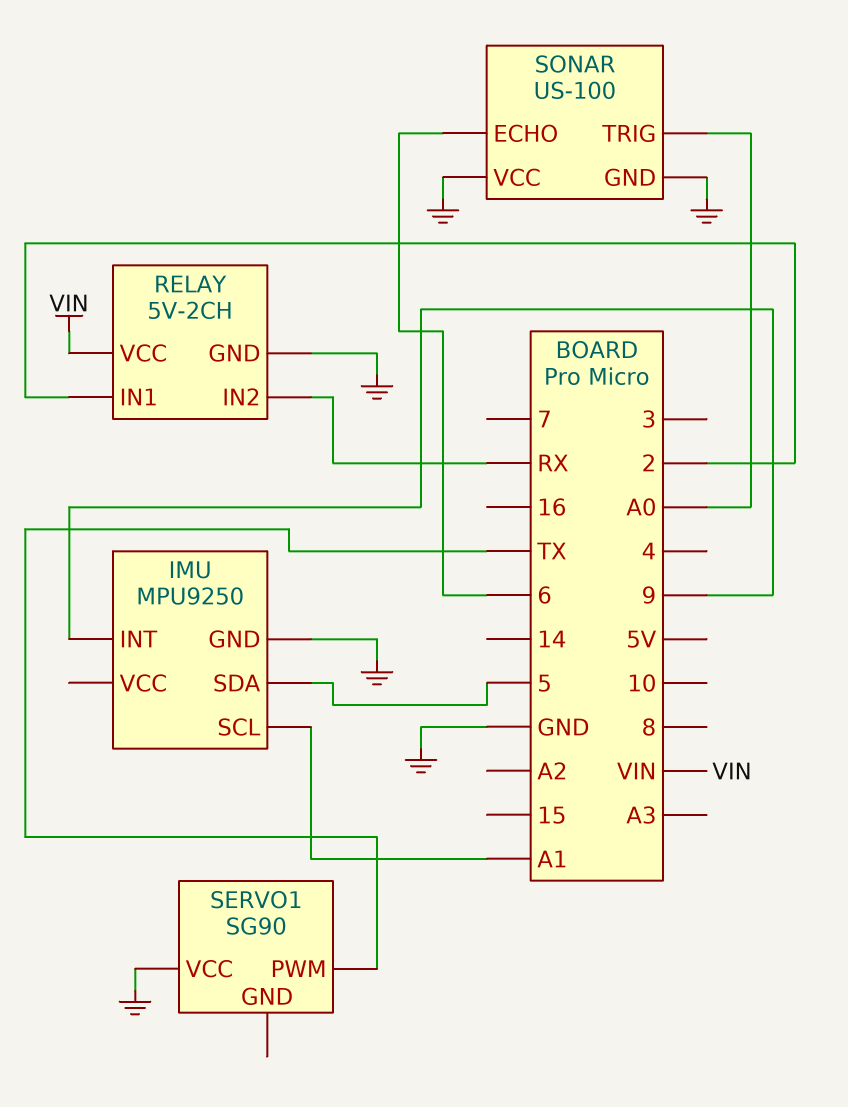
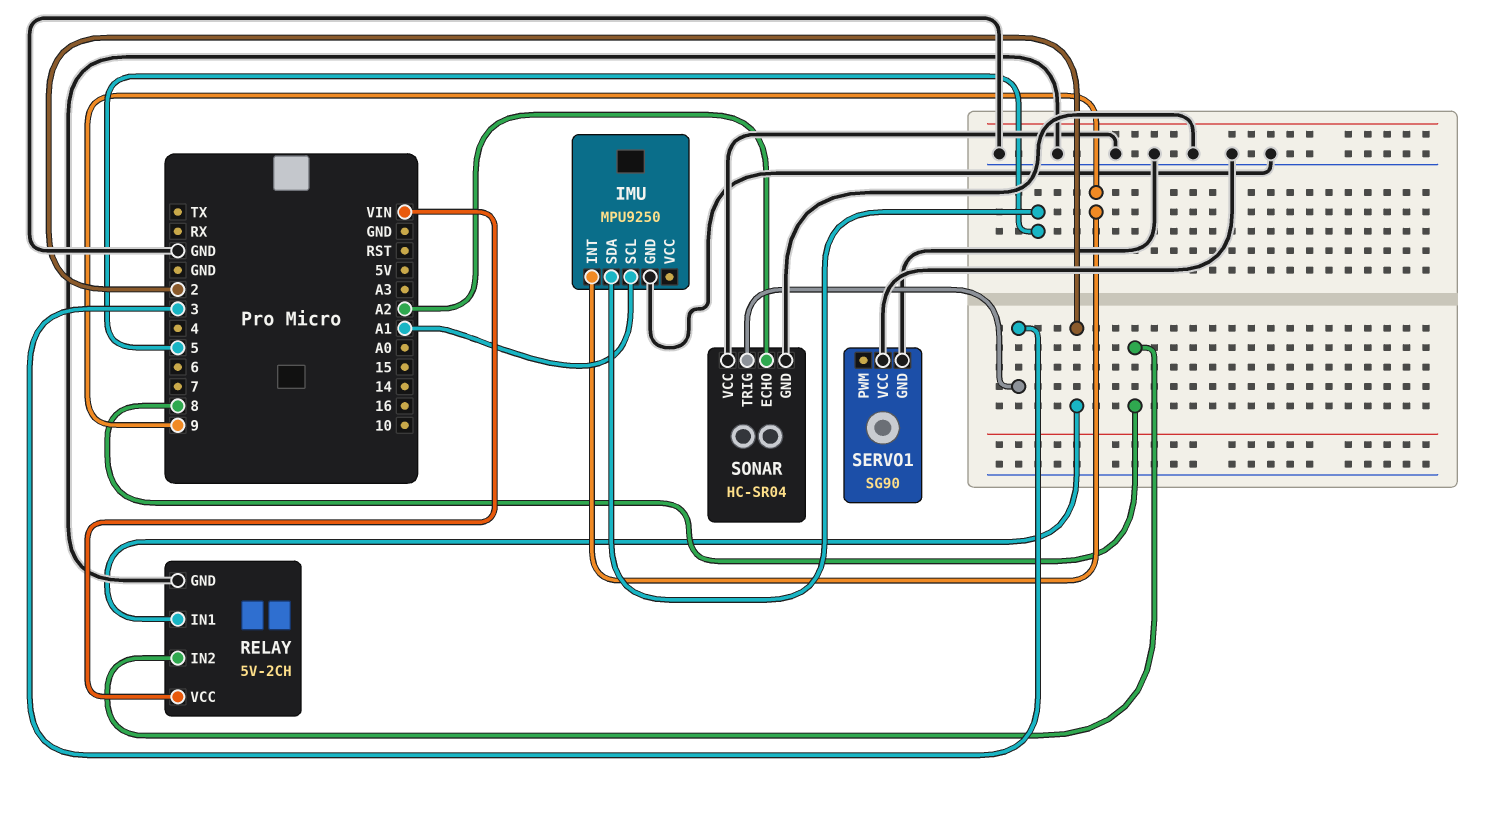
RELAY pin IN2: RX -> 8
SERVO1 pin GND: none -> GND
SERVO1 pin PWM: TX -> none
SONAR: US-100 -> HC-SR04
SONAR pin ECHO: 6 -> A2
SONAR pin TRIG: A0 -> 3

